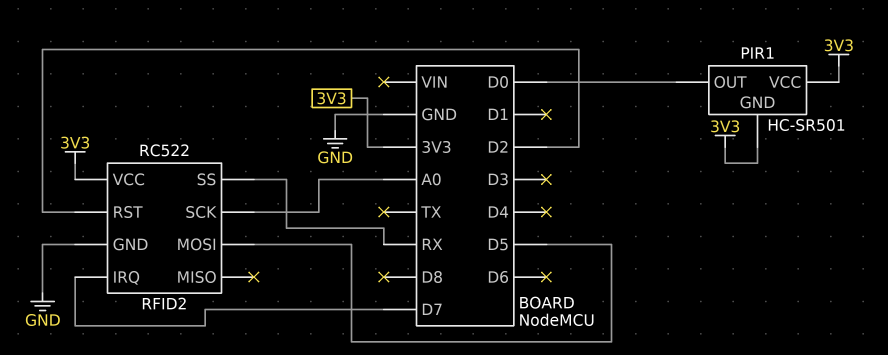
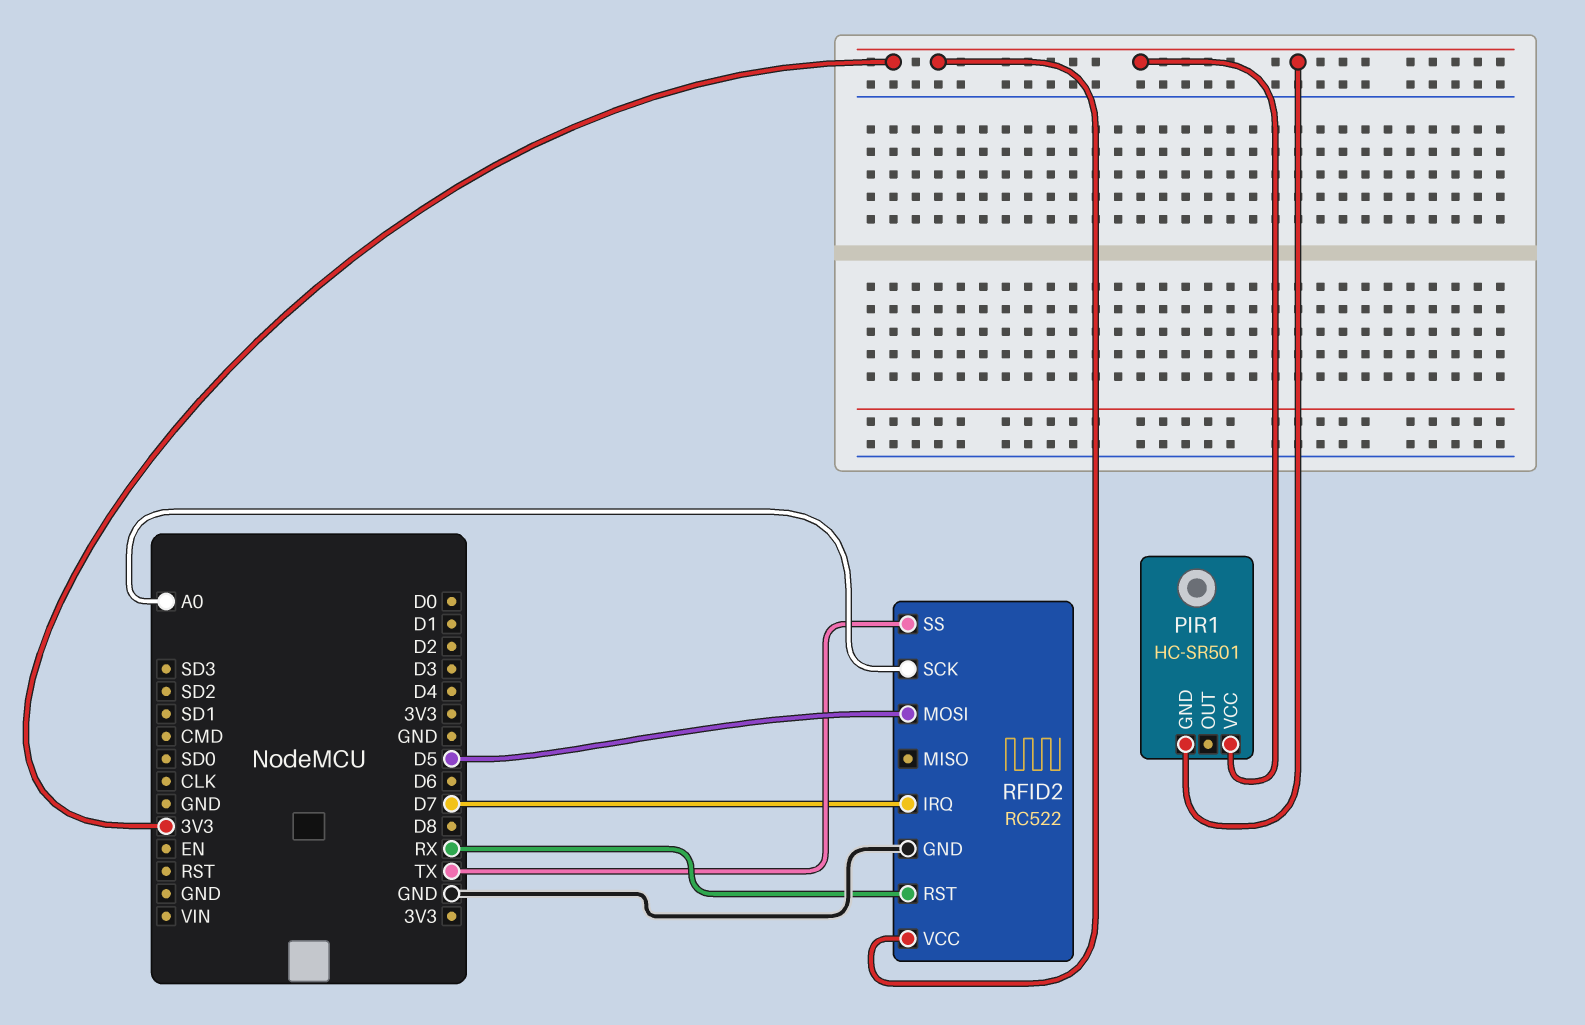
PIR1 pin OUT: D0 -> none
RFID2 pin RST: D2 -> RX
RFID2 pin SS: RX -> TX

